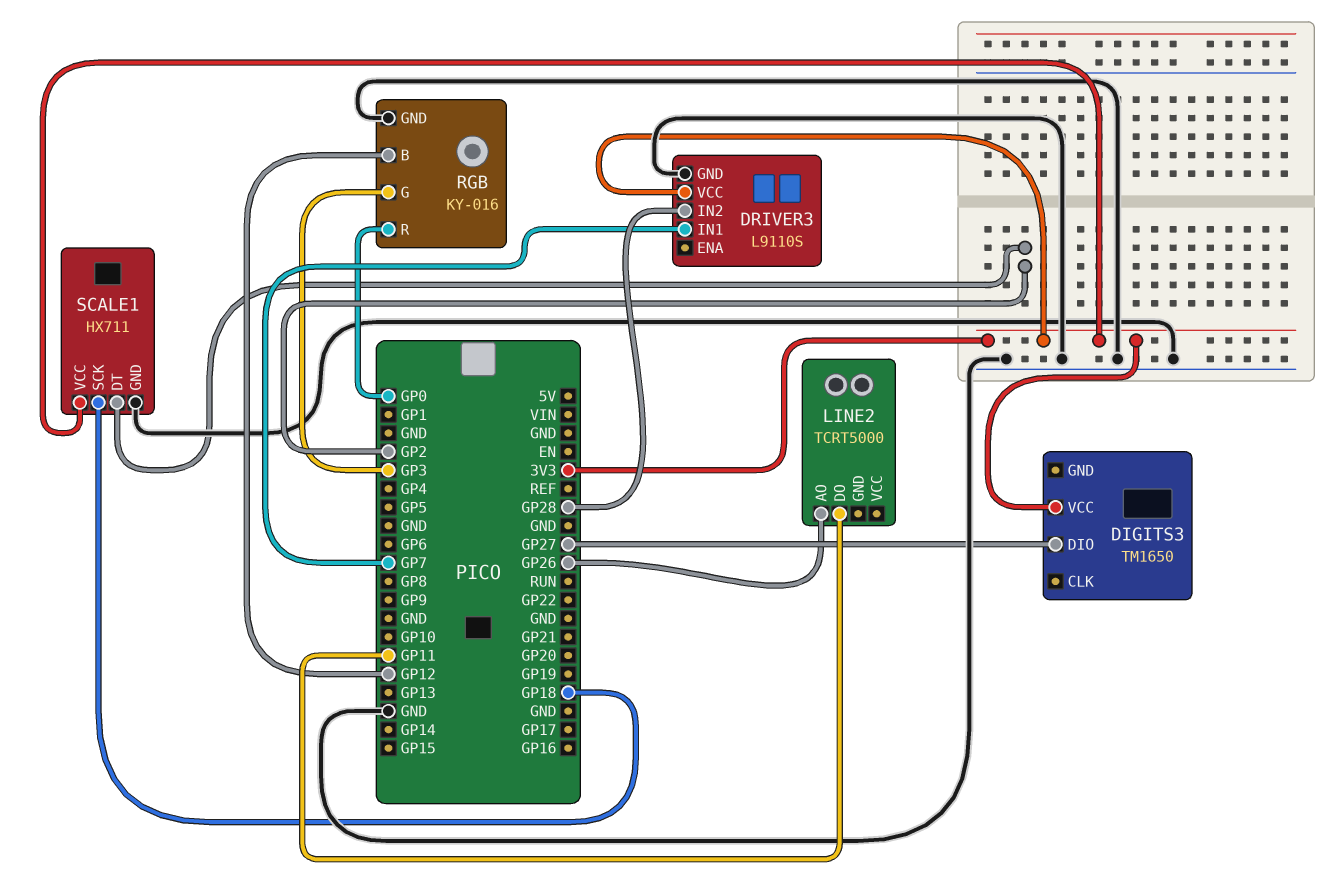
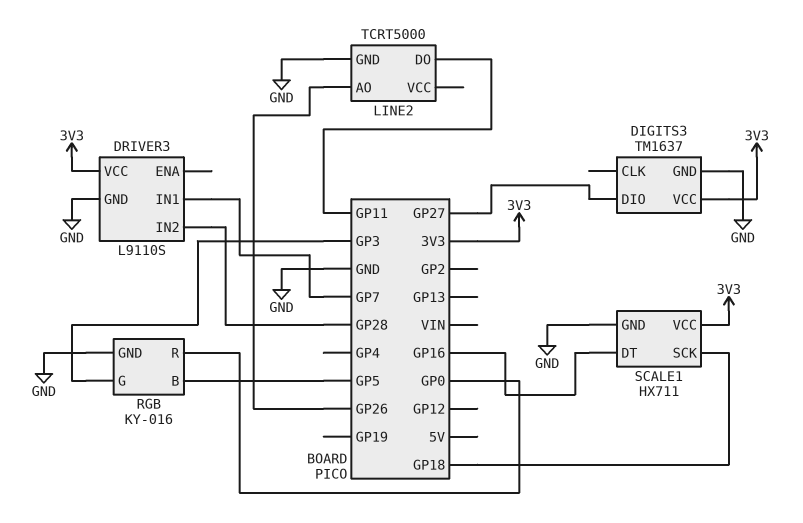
DIGITS3: TM1650 -> TM1637
DIGITS3 pin GND: none -> GND
LINE2 pin GND: none -> GND
RGB pin B: GP12 -> GP5
SCALE1 pin DT: GP2 -> GP16

